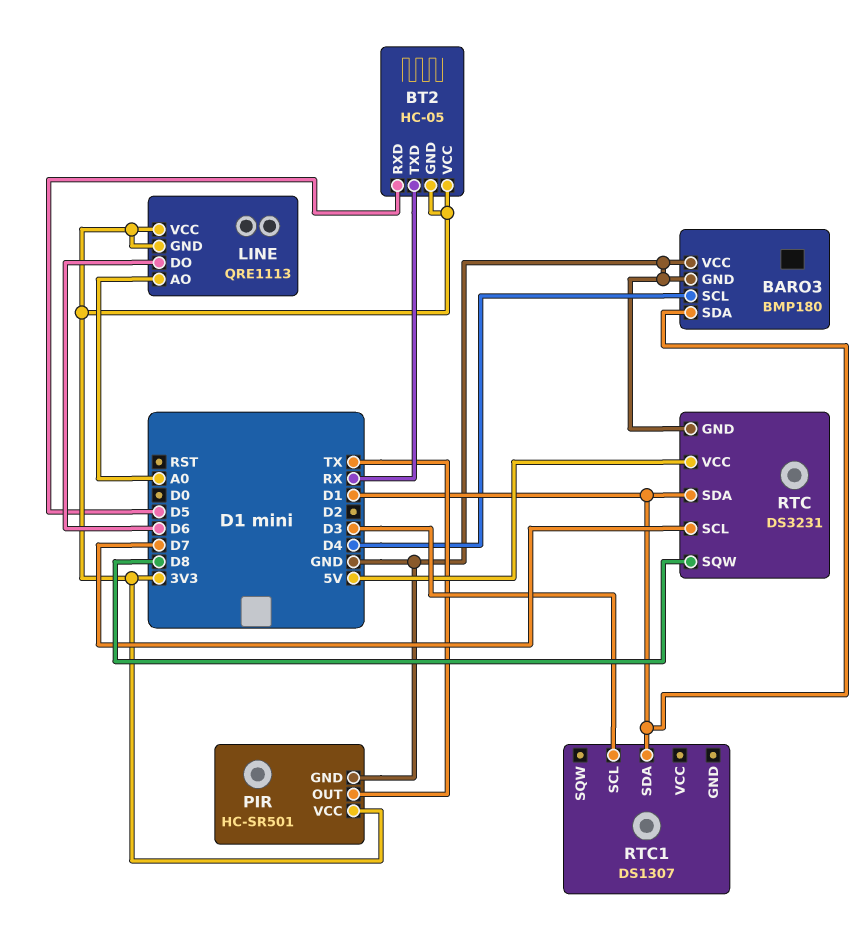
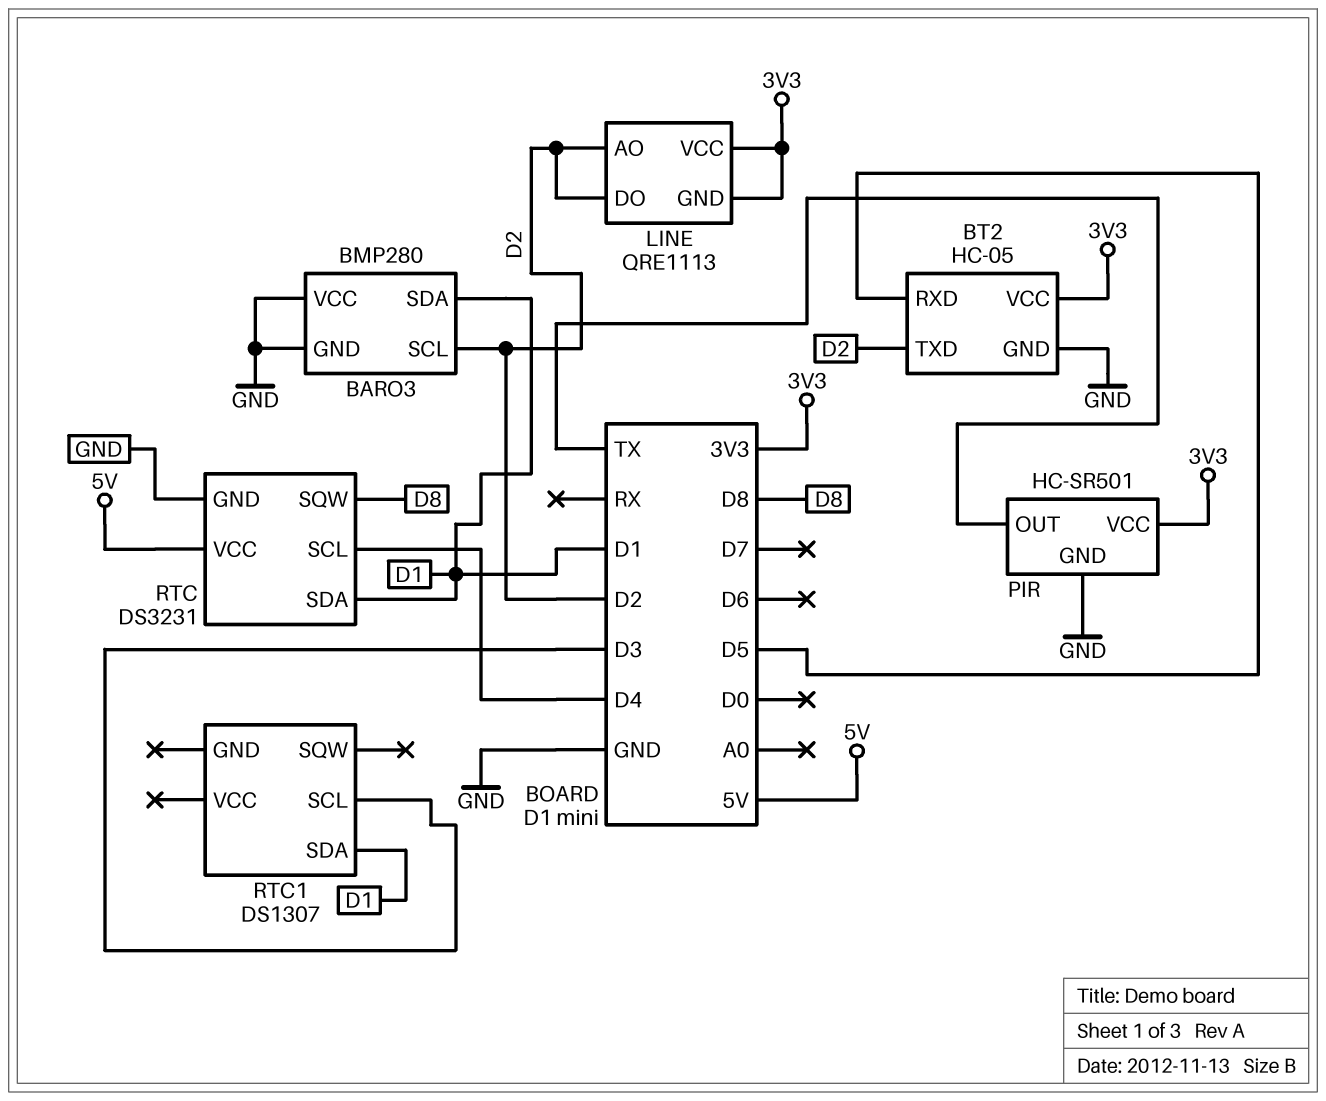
BARO3: BMP180 -> BMP280
BARO3 pin SCL: D4 -> D2
BT2 pin GND: 3V3 -> GND
BT2 pin TXD: RX -> D2
LINE pin AO: A0 -> D2
LINE pin DO: D6 -> D2
RTC pin SCL: D7 -> D4

